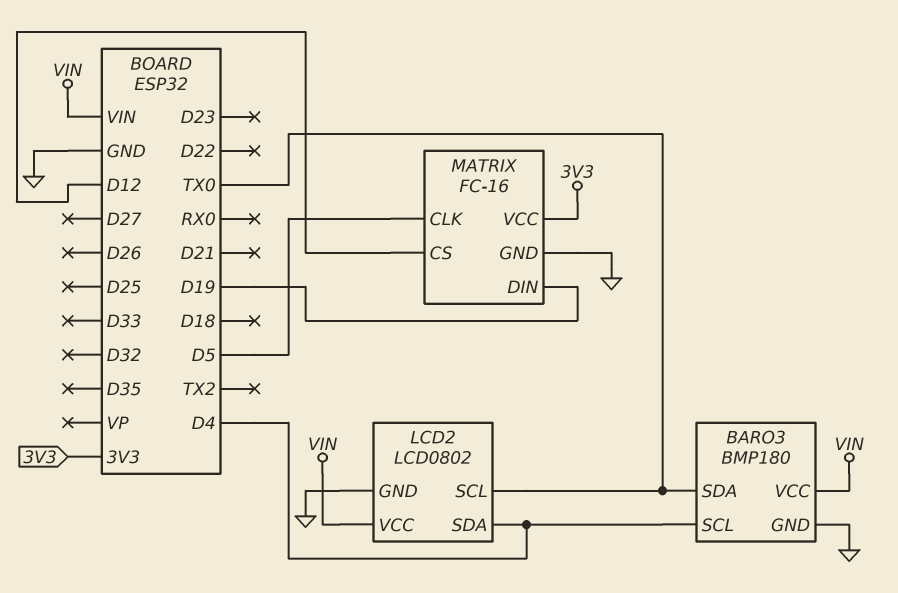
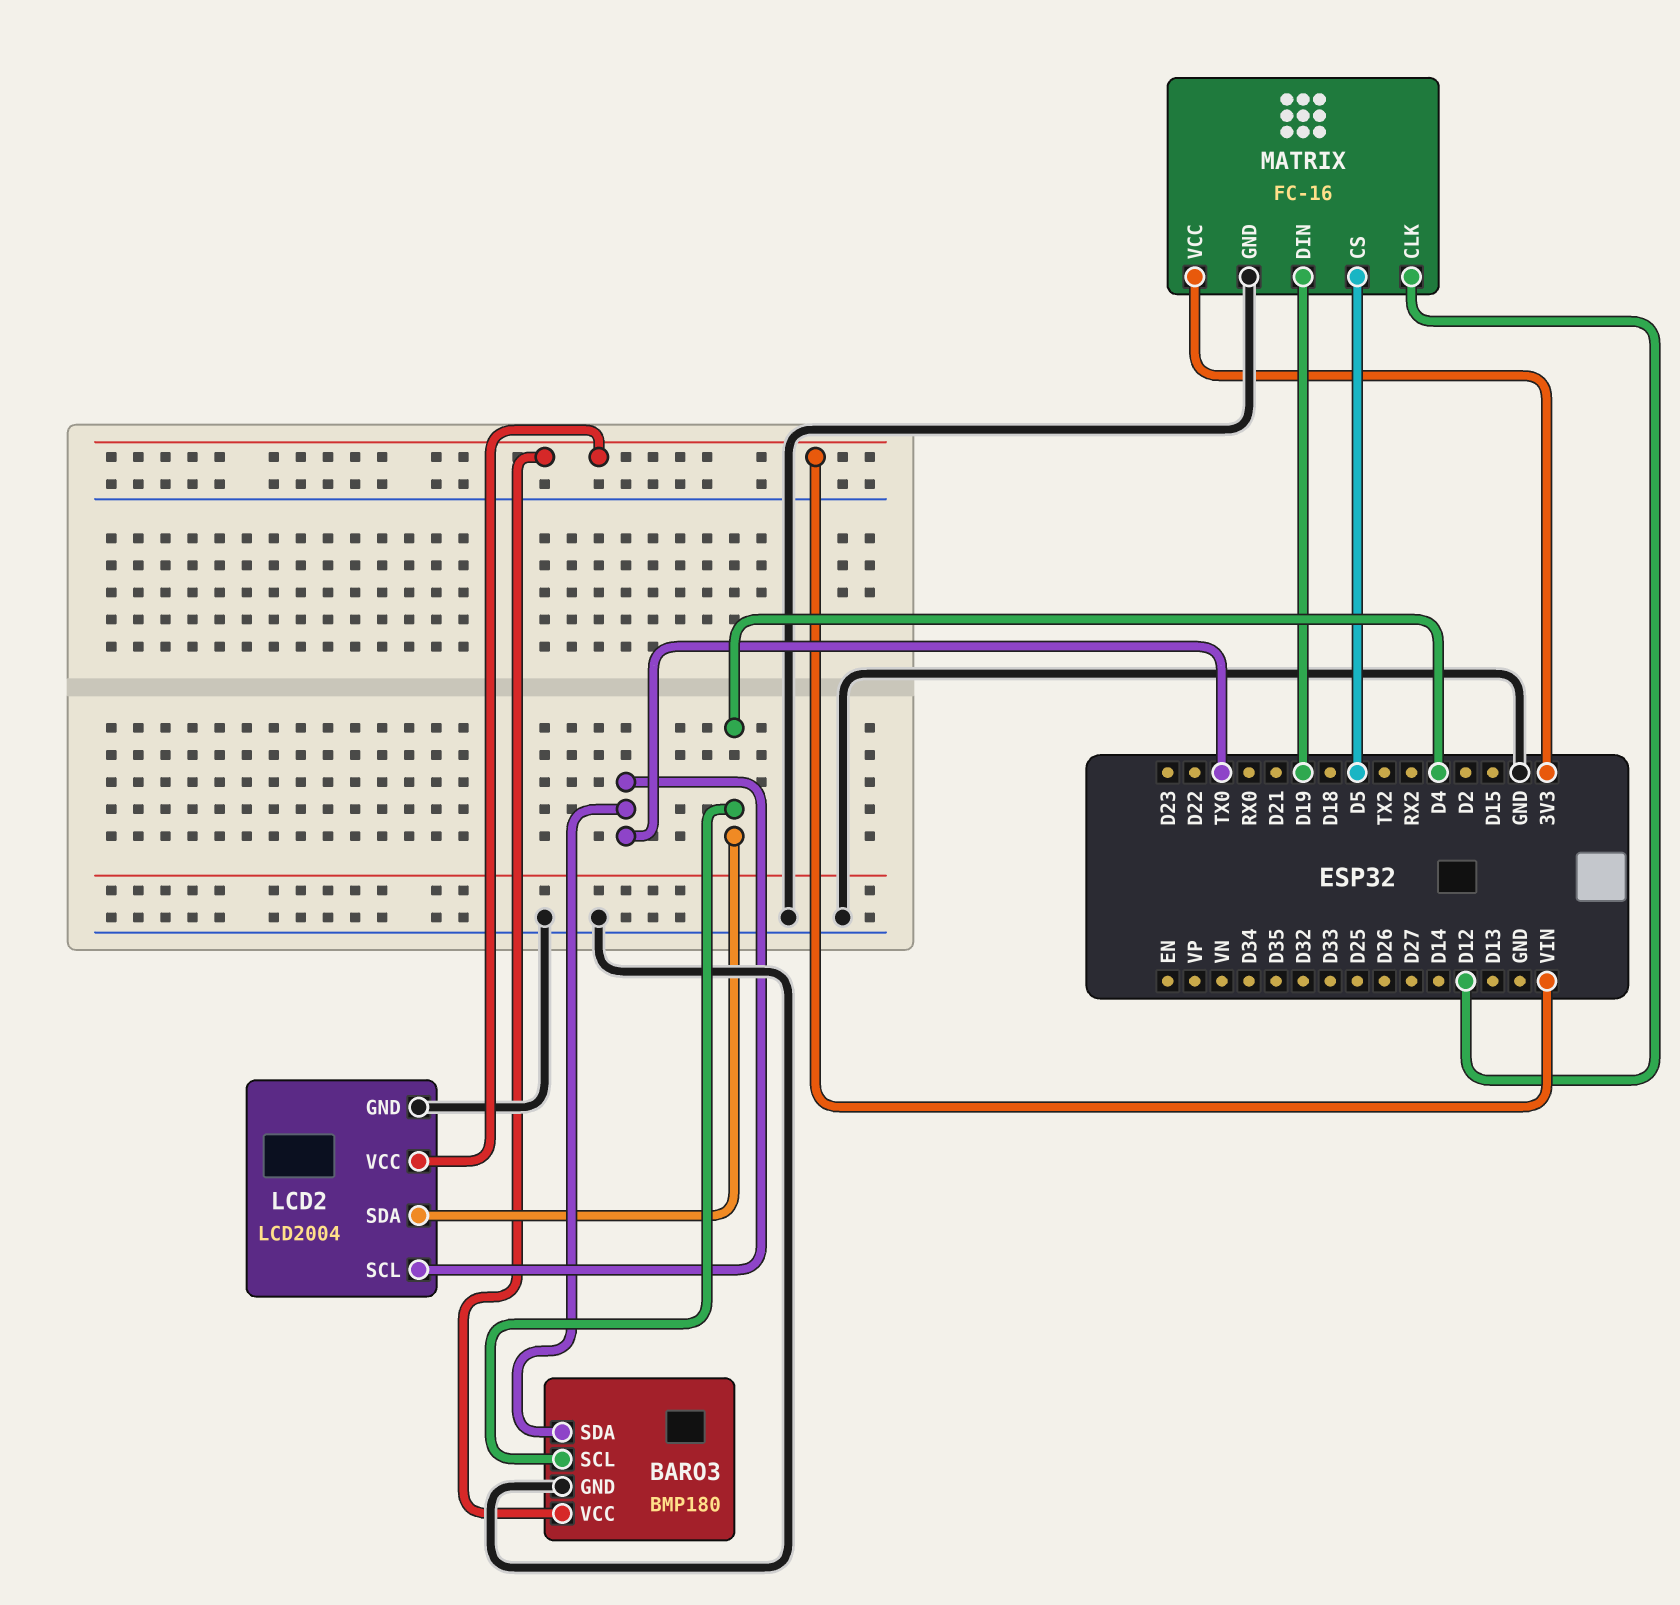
LCD2: LCD0802 -> LCD2004
MATRIX pin CLK: D5 -> D12
MATRIX pin CS: D12 -> D5

